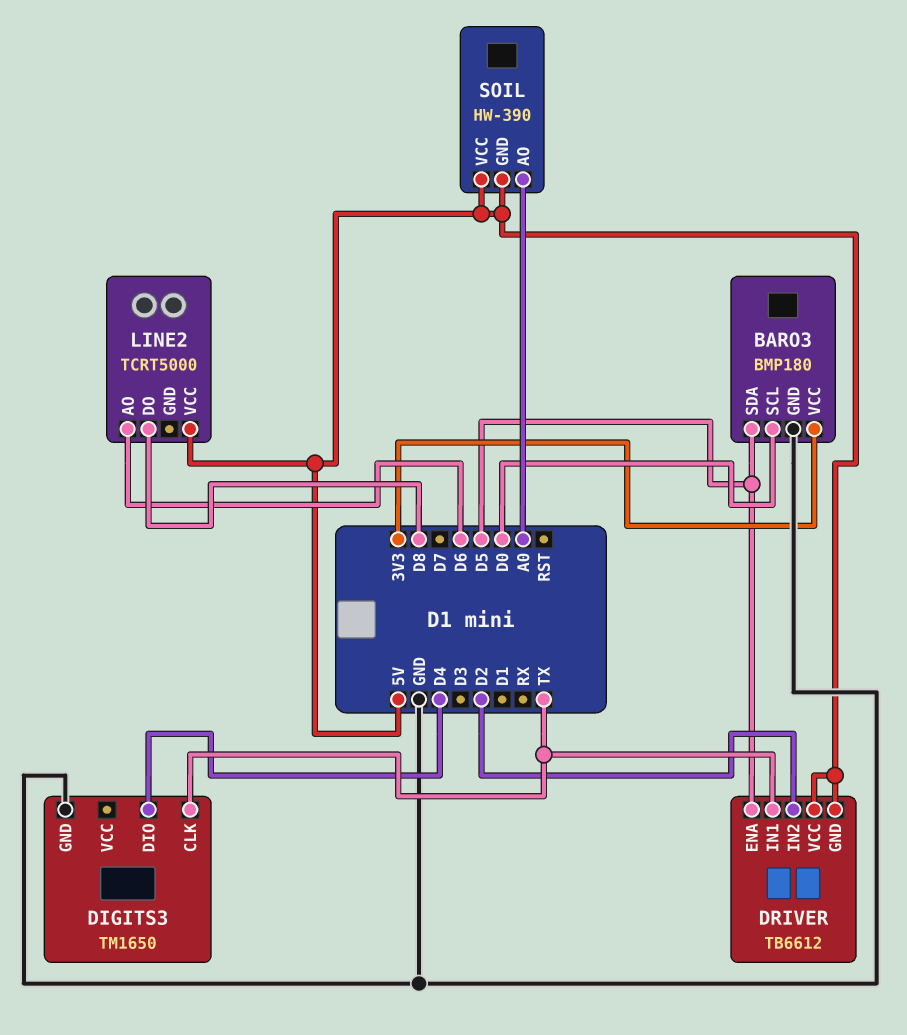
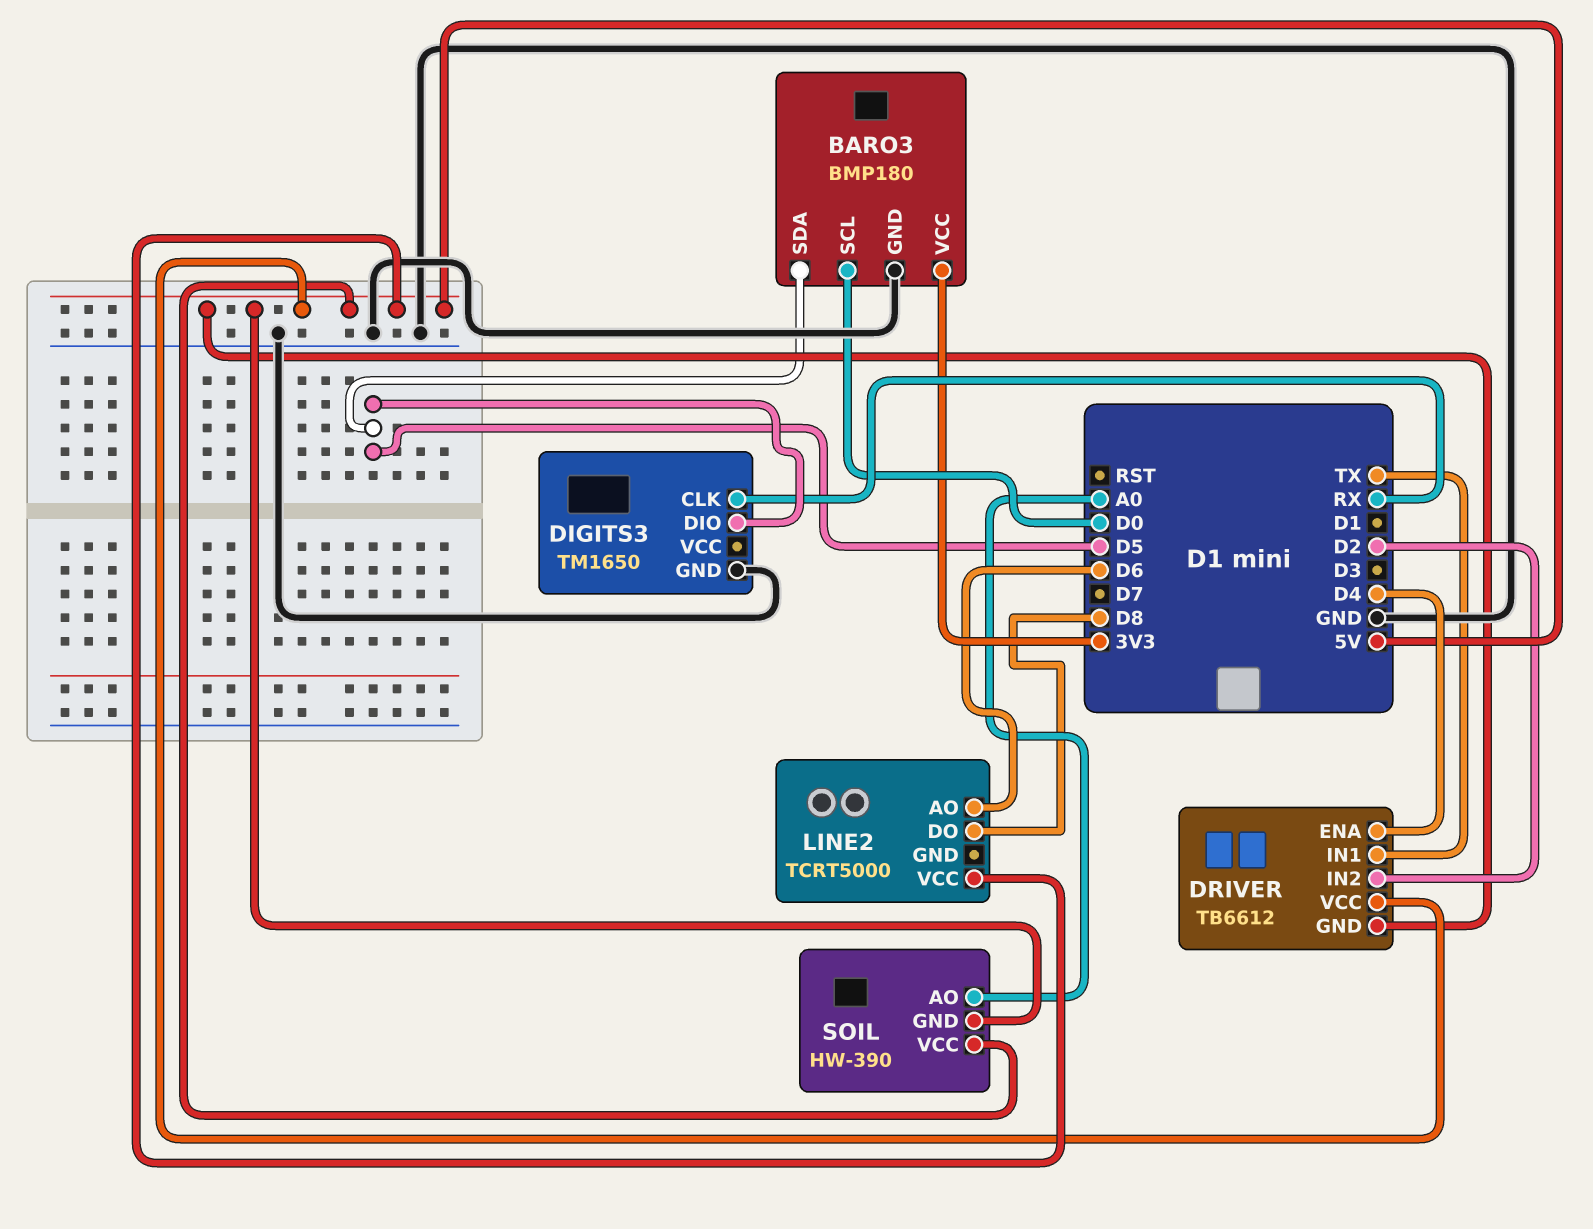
DIGITS3 pin CLK: TX -> RX
DIGITS3 pin DIO: D4 -> D5
DRIVER pin ENA: D5 -> D4

